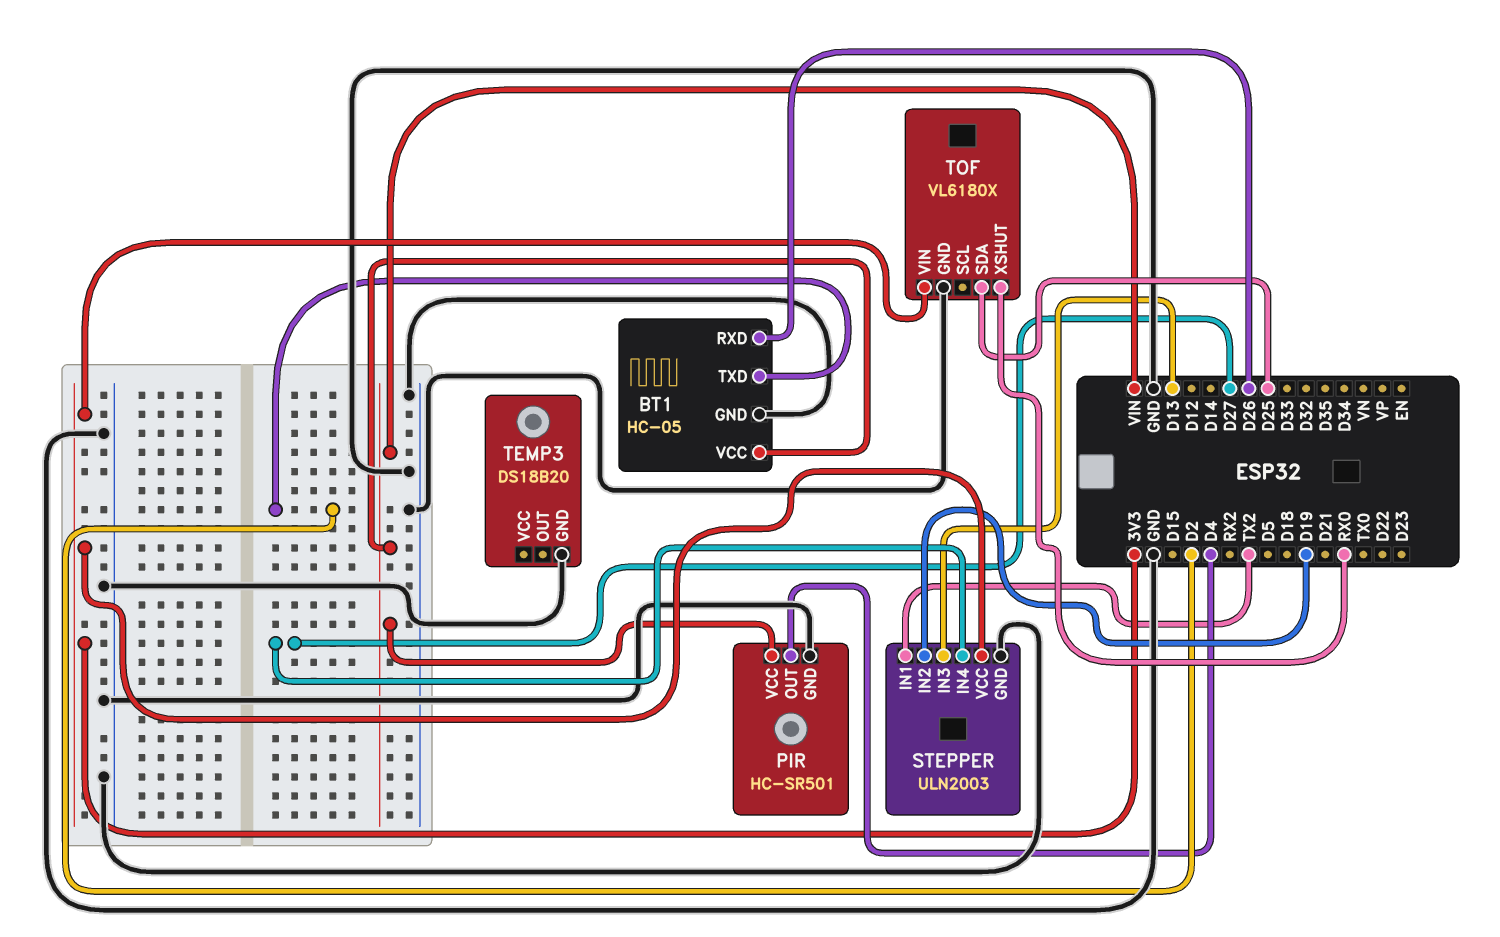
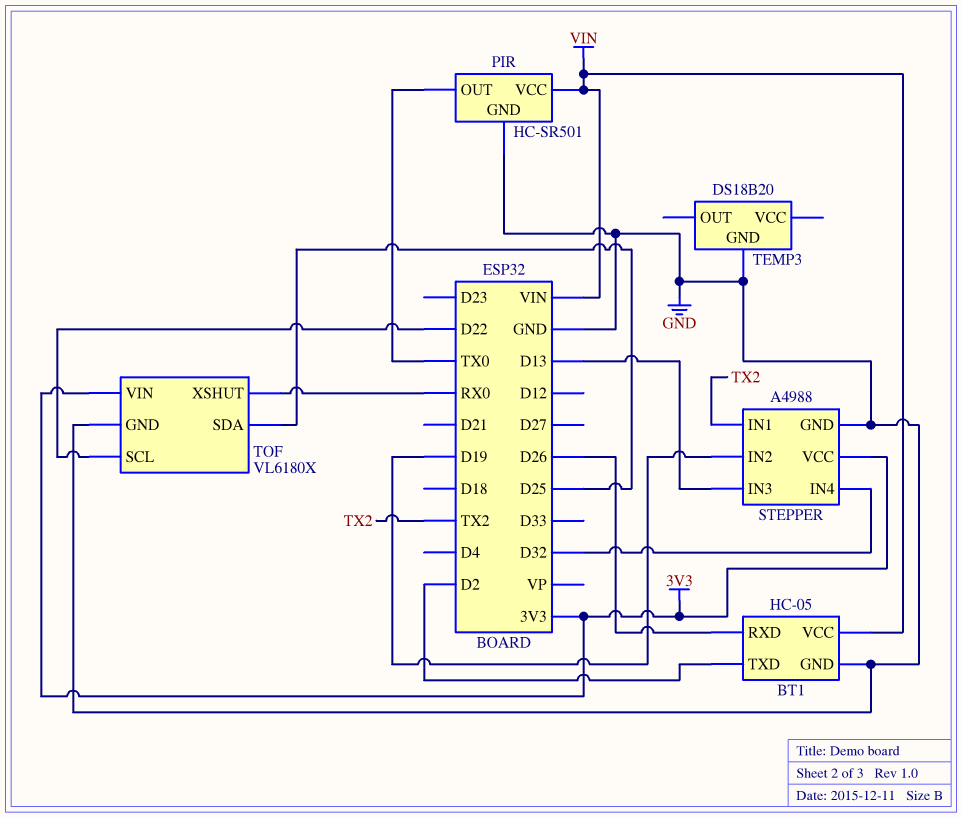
PIR pin OUT: D4 -> TX0
STEPPER: ULN2003 -> A4988
STEPPER pin IN4: D27 -> D32
TOF pin SCL: none -> D22

